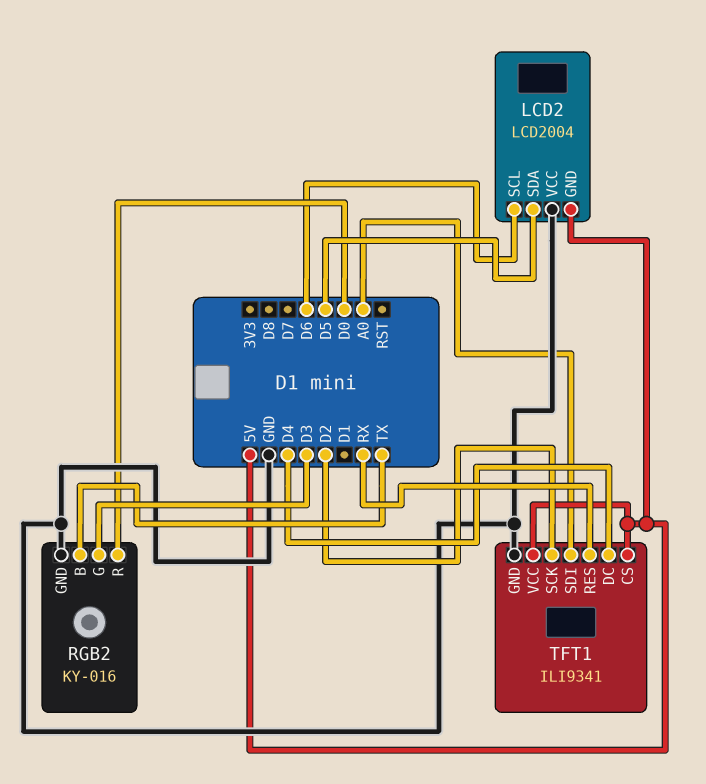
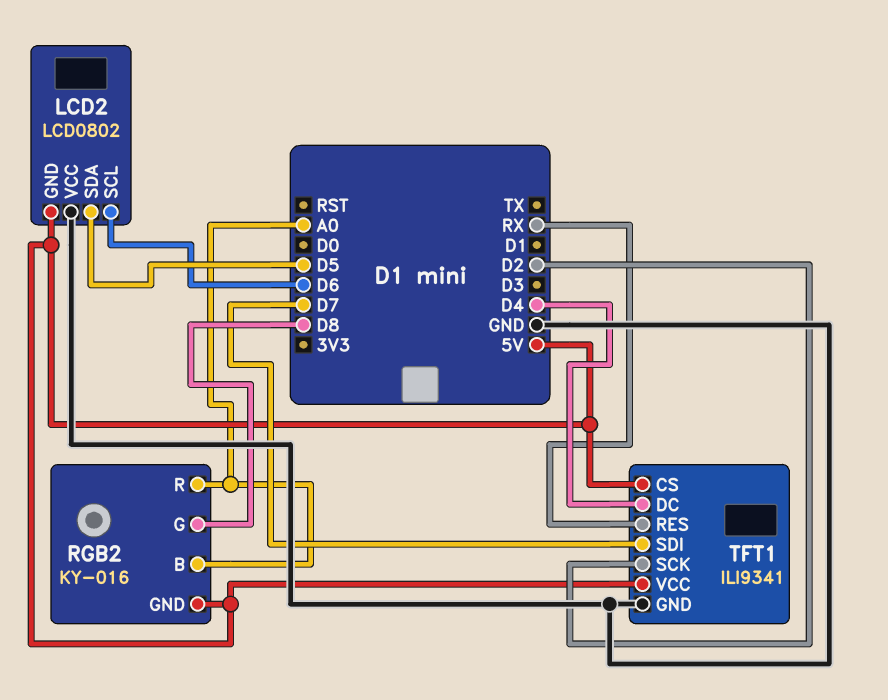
LCD2: LCD2004 -> LCD0802
RGB2 pin B: TX -> A0
RGB2 pin G: D3 -> D8
RGB2 pin GND: GND -> 5V
RGB2 pin R: D0 -> A0
TFT1 pin SDI: A0 -> D7

